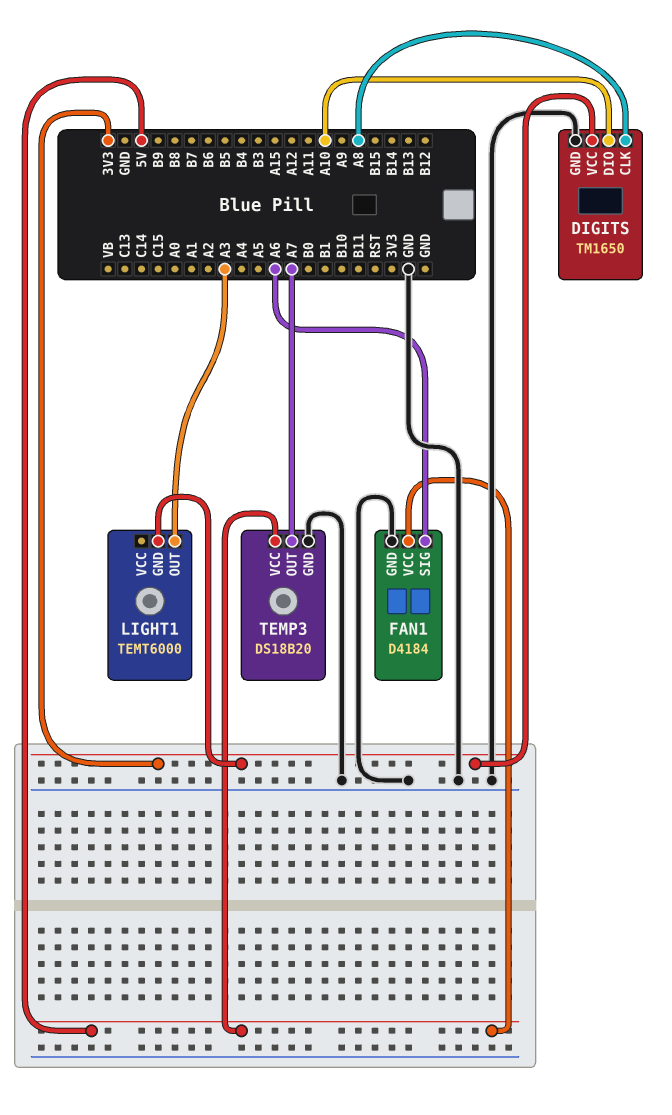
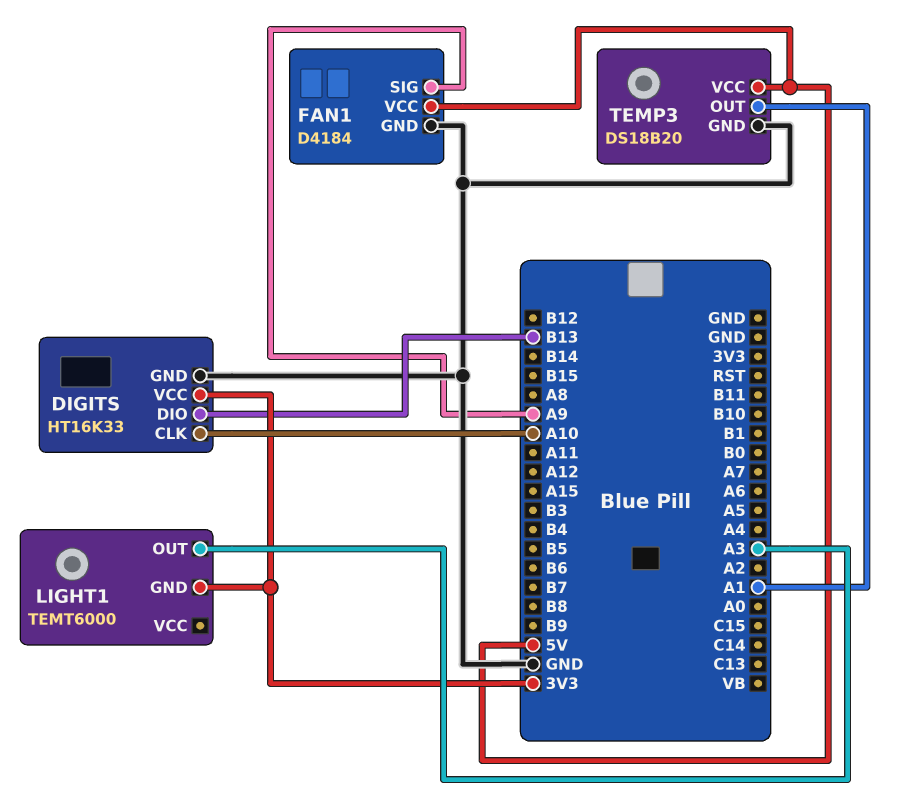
DIGITS: TM1650 -> HT16K33
DIGITS pin CLK: A8 -> A10
DIGITS pin DIO: A10 -> B13
FAN1 pin SIG: A6 -> A9
TEMP3 pin OUT: A7 -> A1

